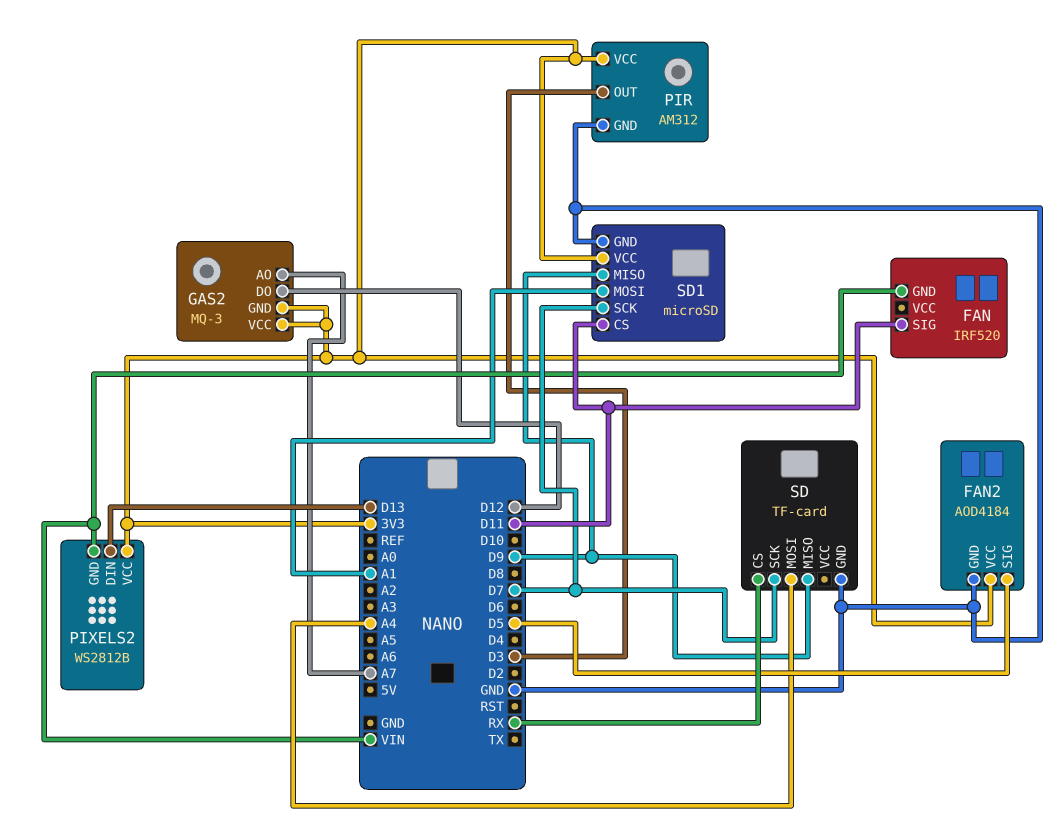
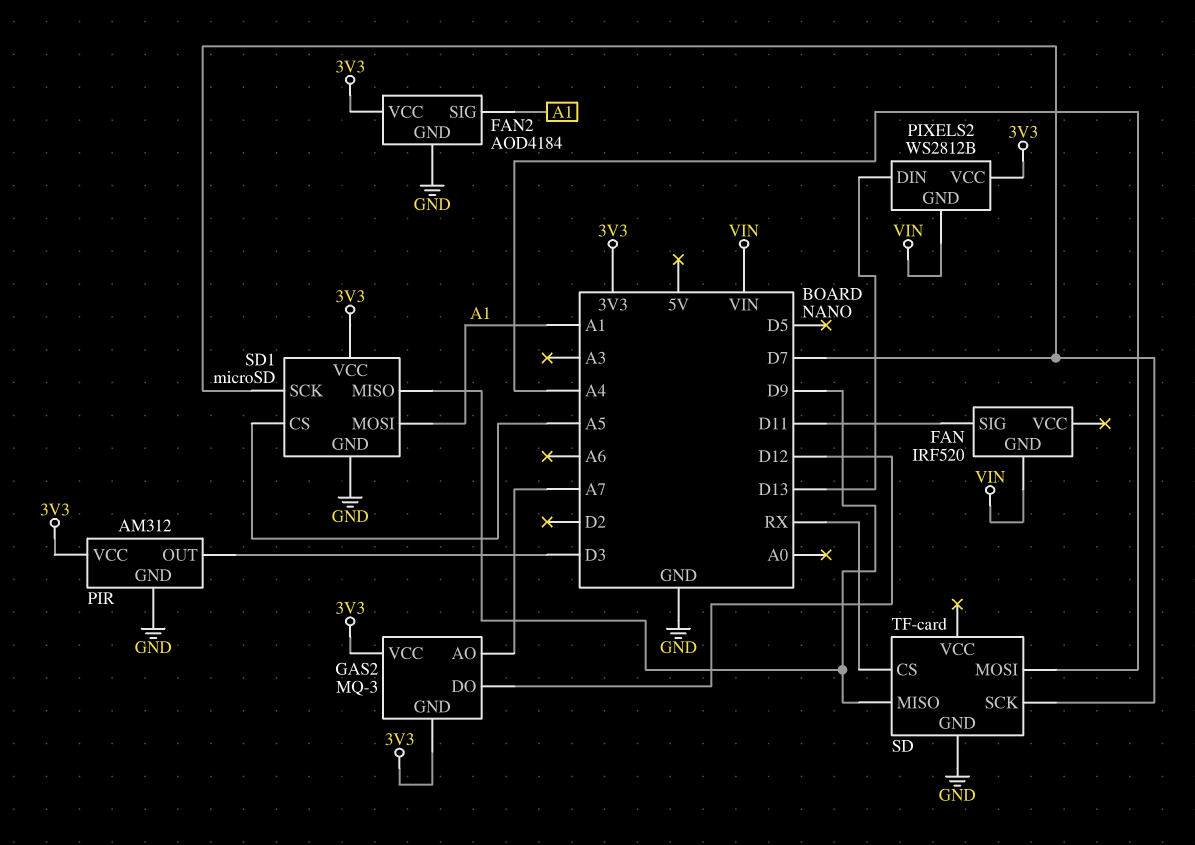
FAN2 pin SIG: D5 -> A1
SD1 pin CS: D11 -> A5

